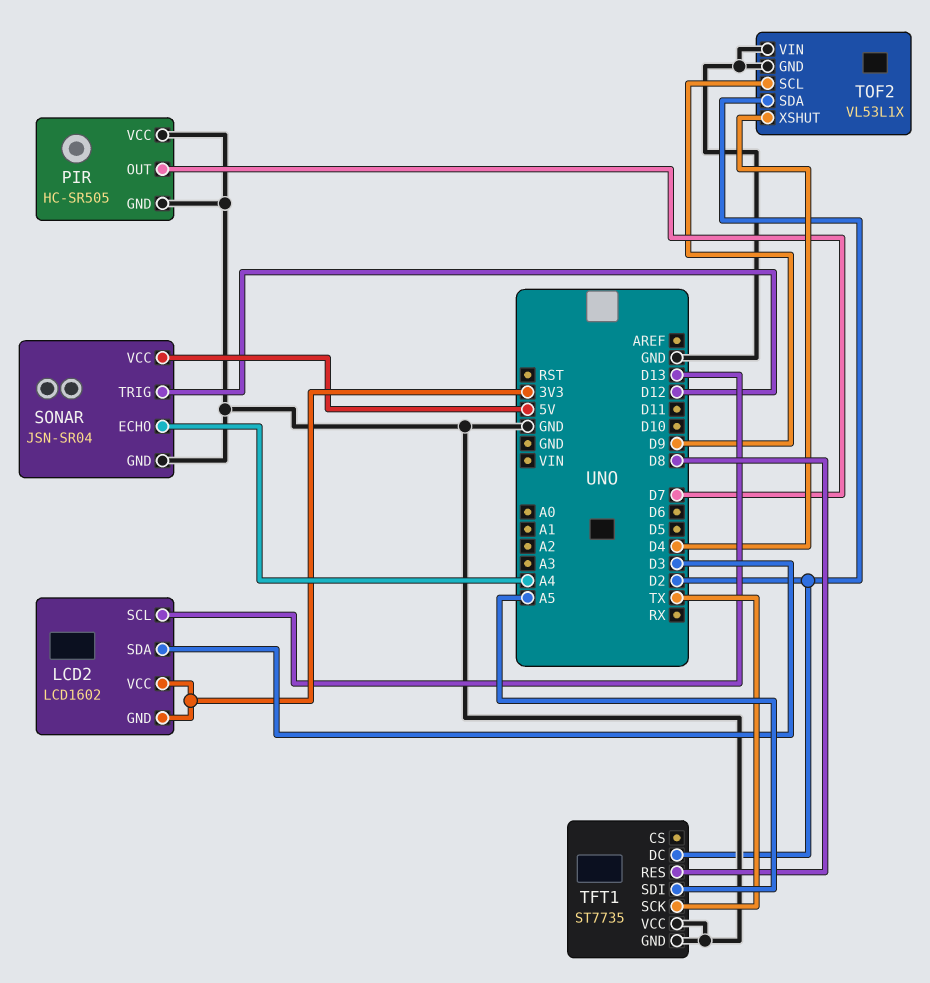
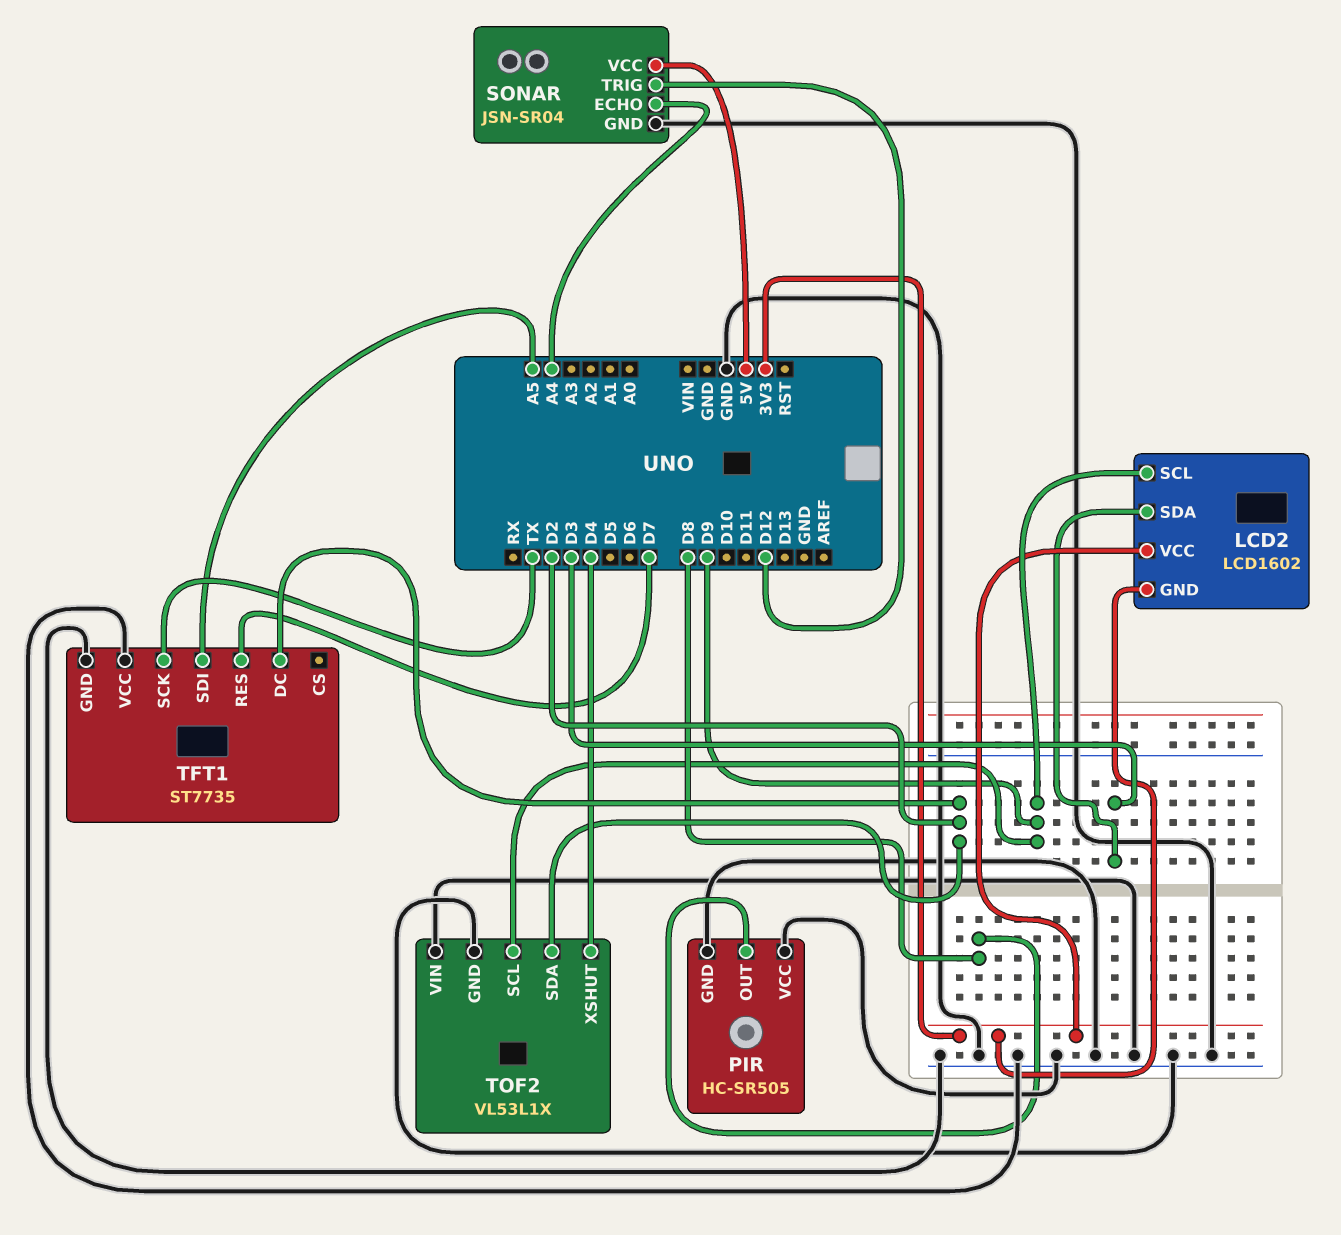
LCD2 pin SCL: D13 -> D9
PIR pin OUT: D7 -> D8
TFT1 pin RES: D8 -> D7

